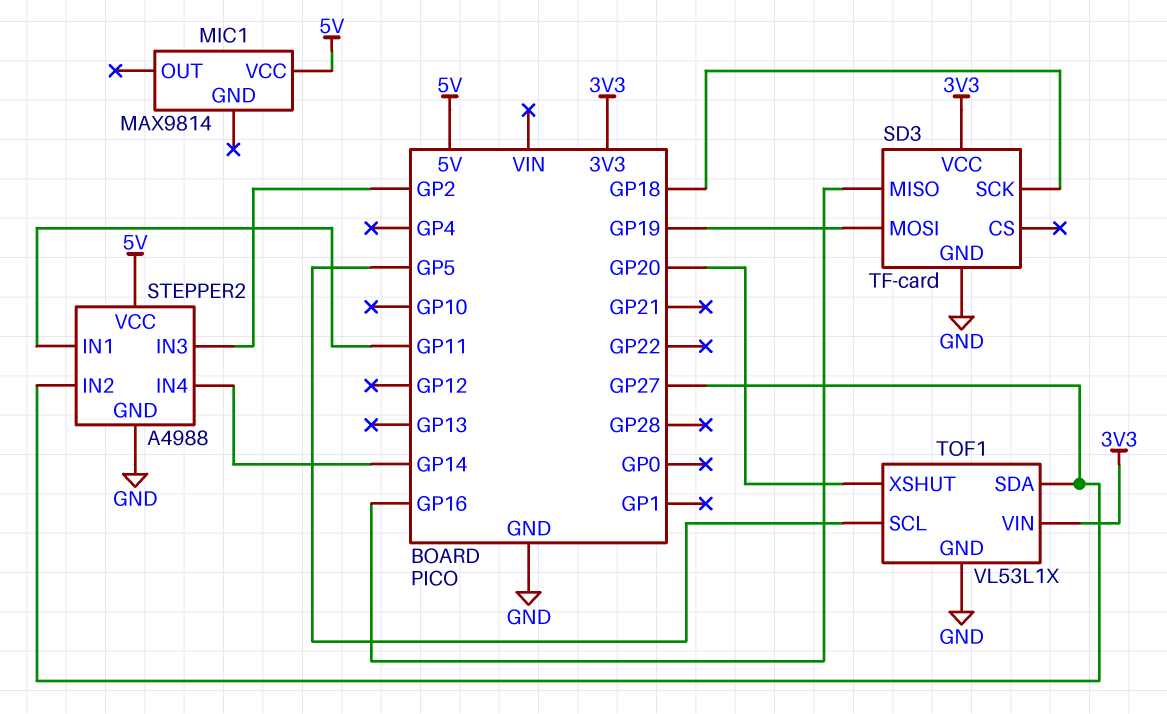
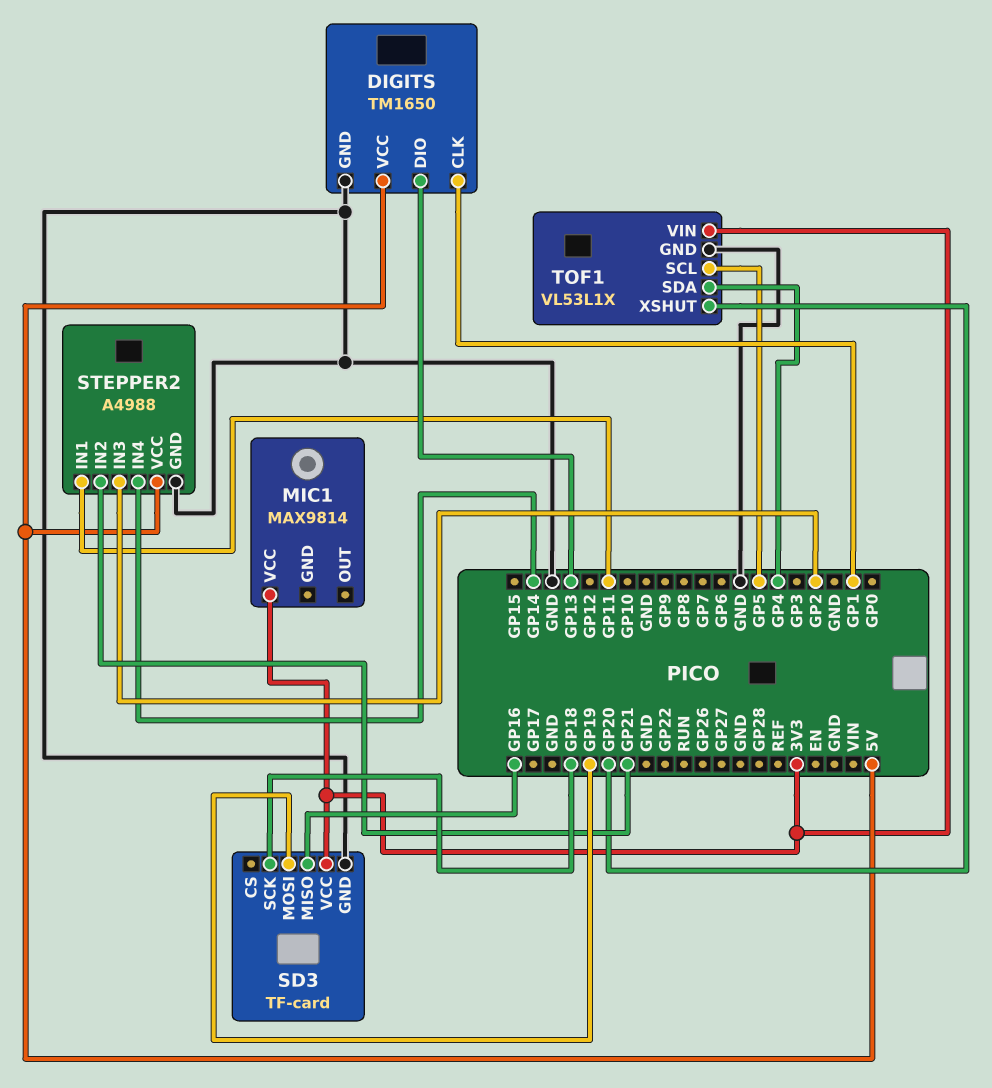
DIGITS: none -> TM1650
DIGITS pin CLK: none -> GP1
DIGITS pin DIO: none -> GP13
DIGITS pin GND: none -> GND
DIGITS pin VCC: none -> 5V
MIC1 pin VCC: 5V -> 3V3
STEPPER2 pin IN2: GP27 -> GP21
TOF1 pin SDA: GP27 -> GP4

